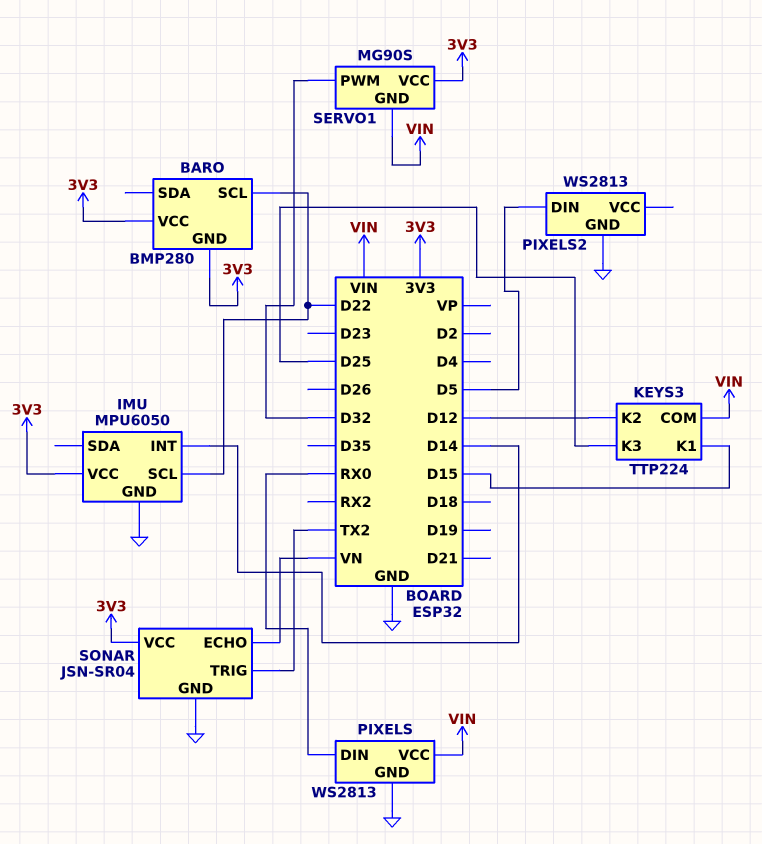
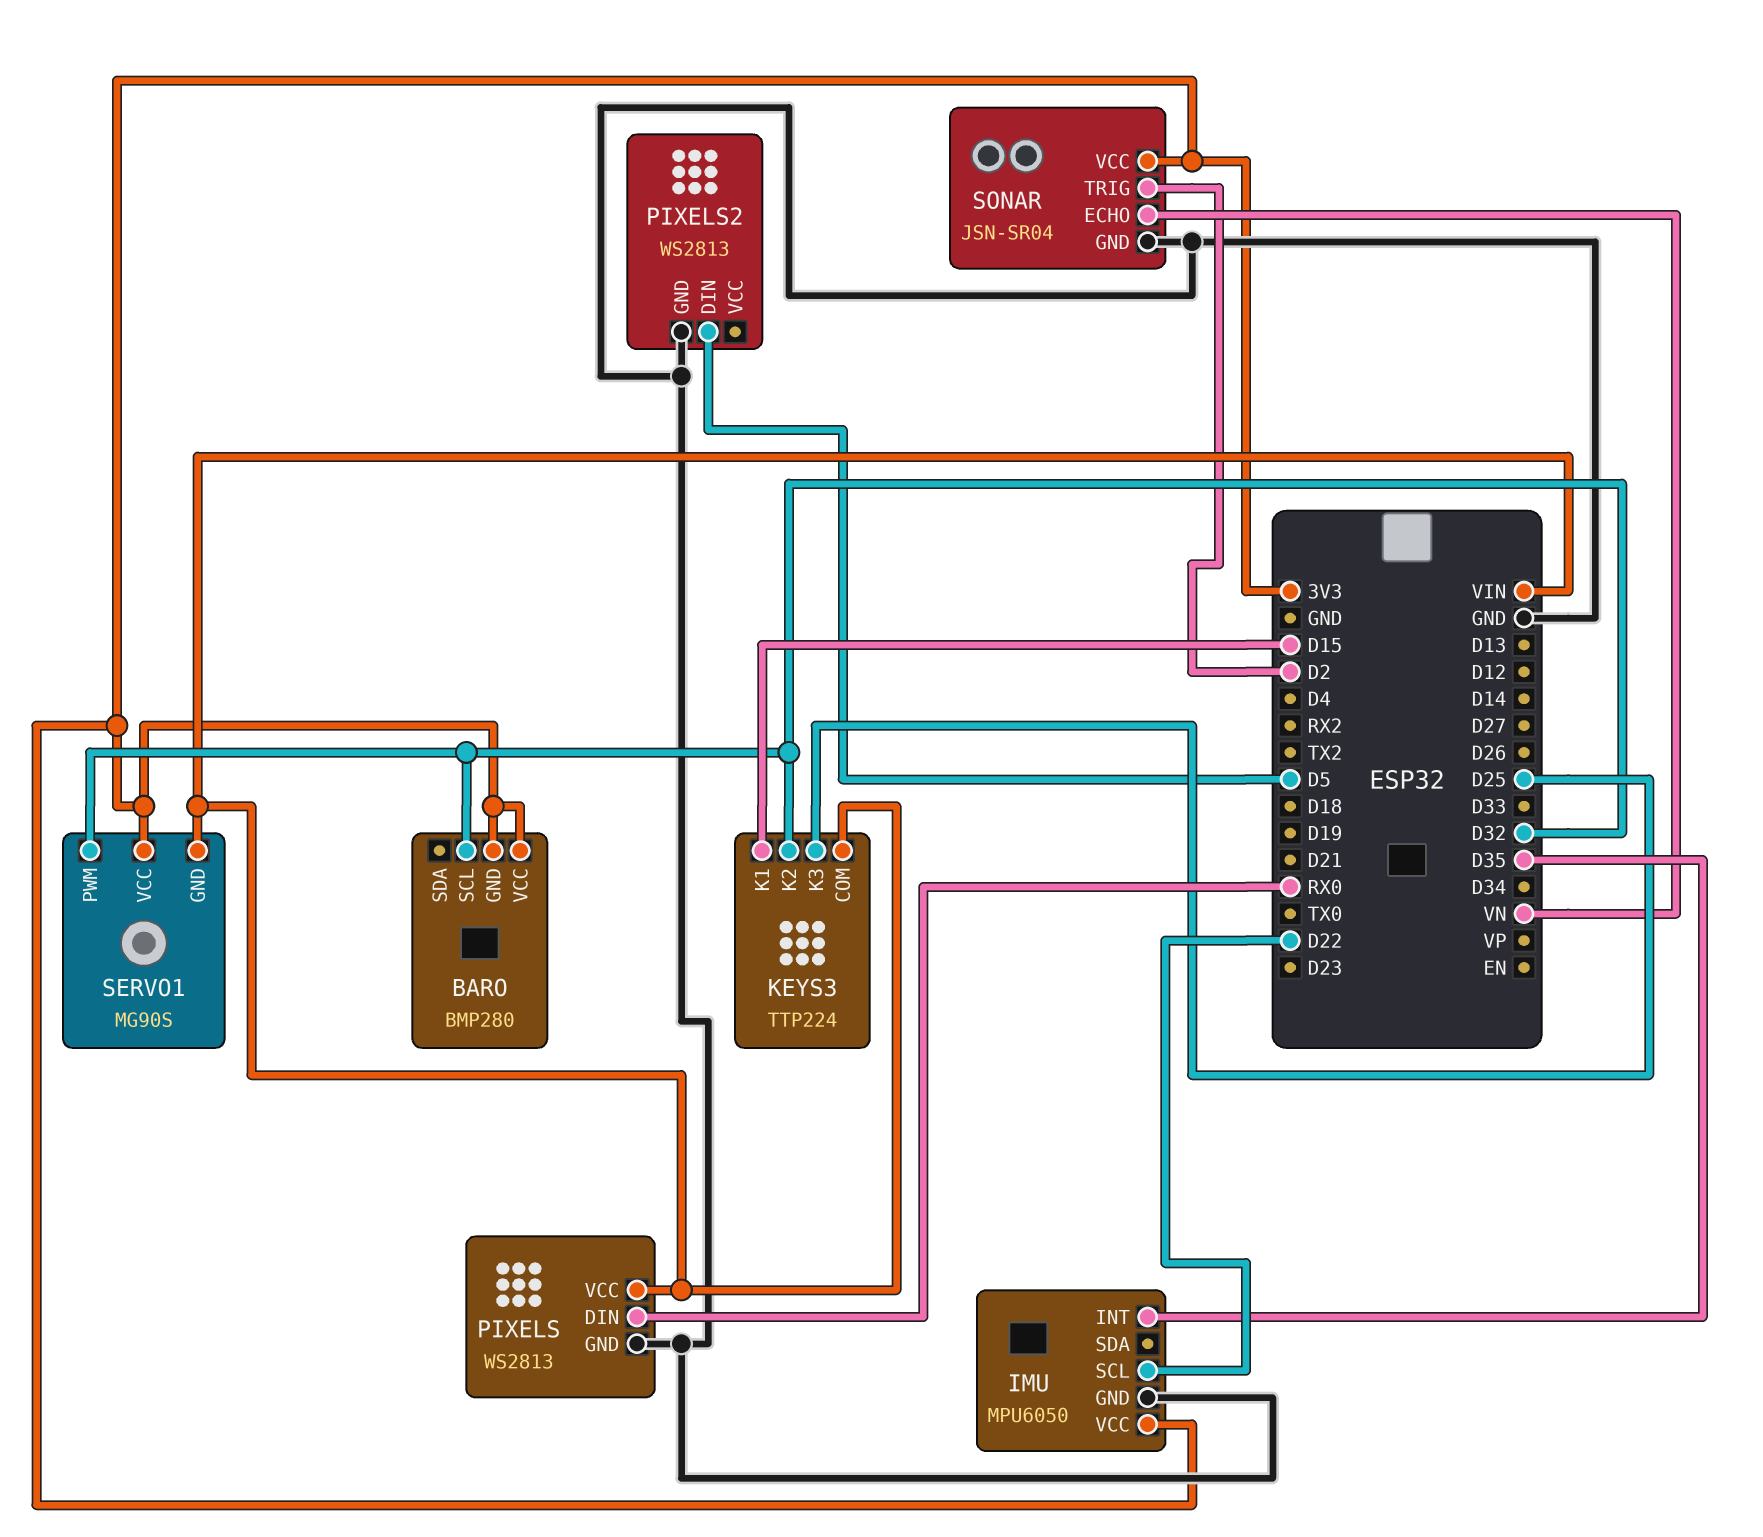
BARO pin SCL: D22 -> D32
IMU pin INT: D14 -> D35
KEYS3 pin K2: D12 -> D32
SONAR pin TRIG: TX2 -> D2

